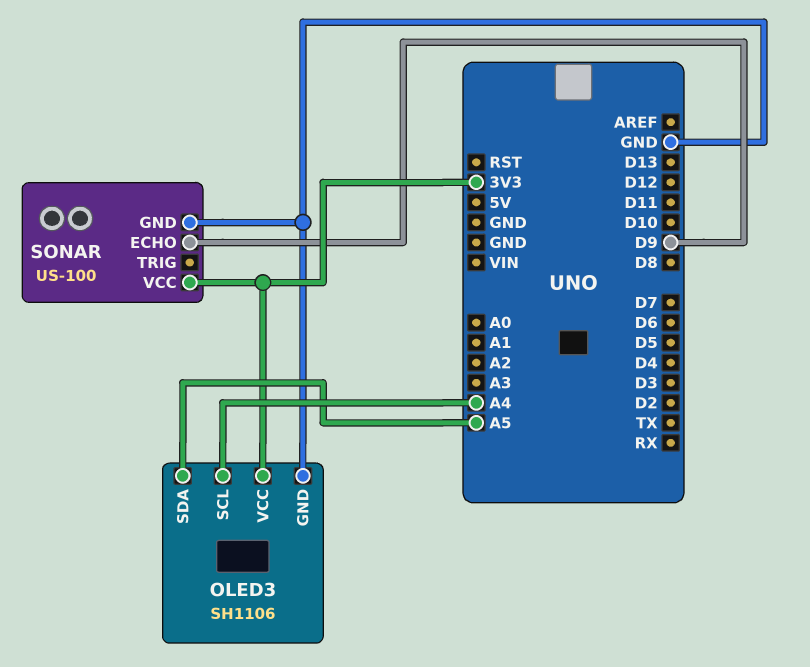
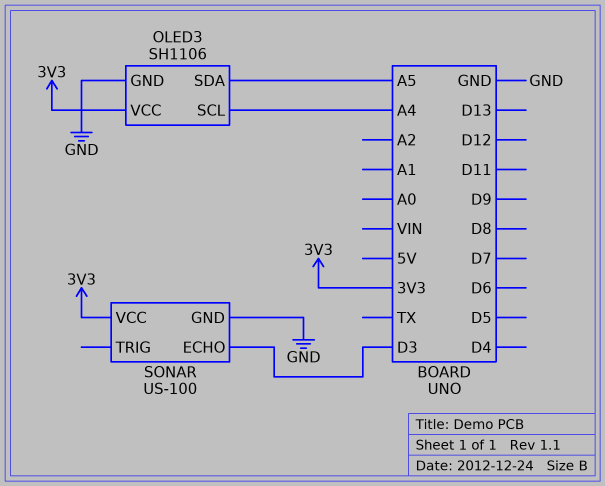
SONAR pin ECHO: D9 -> D3

